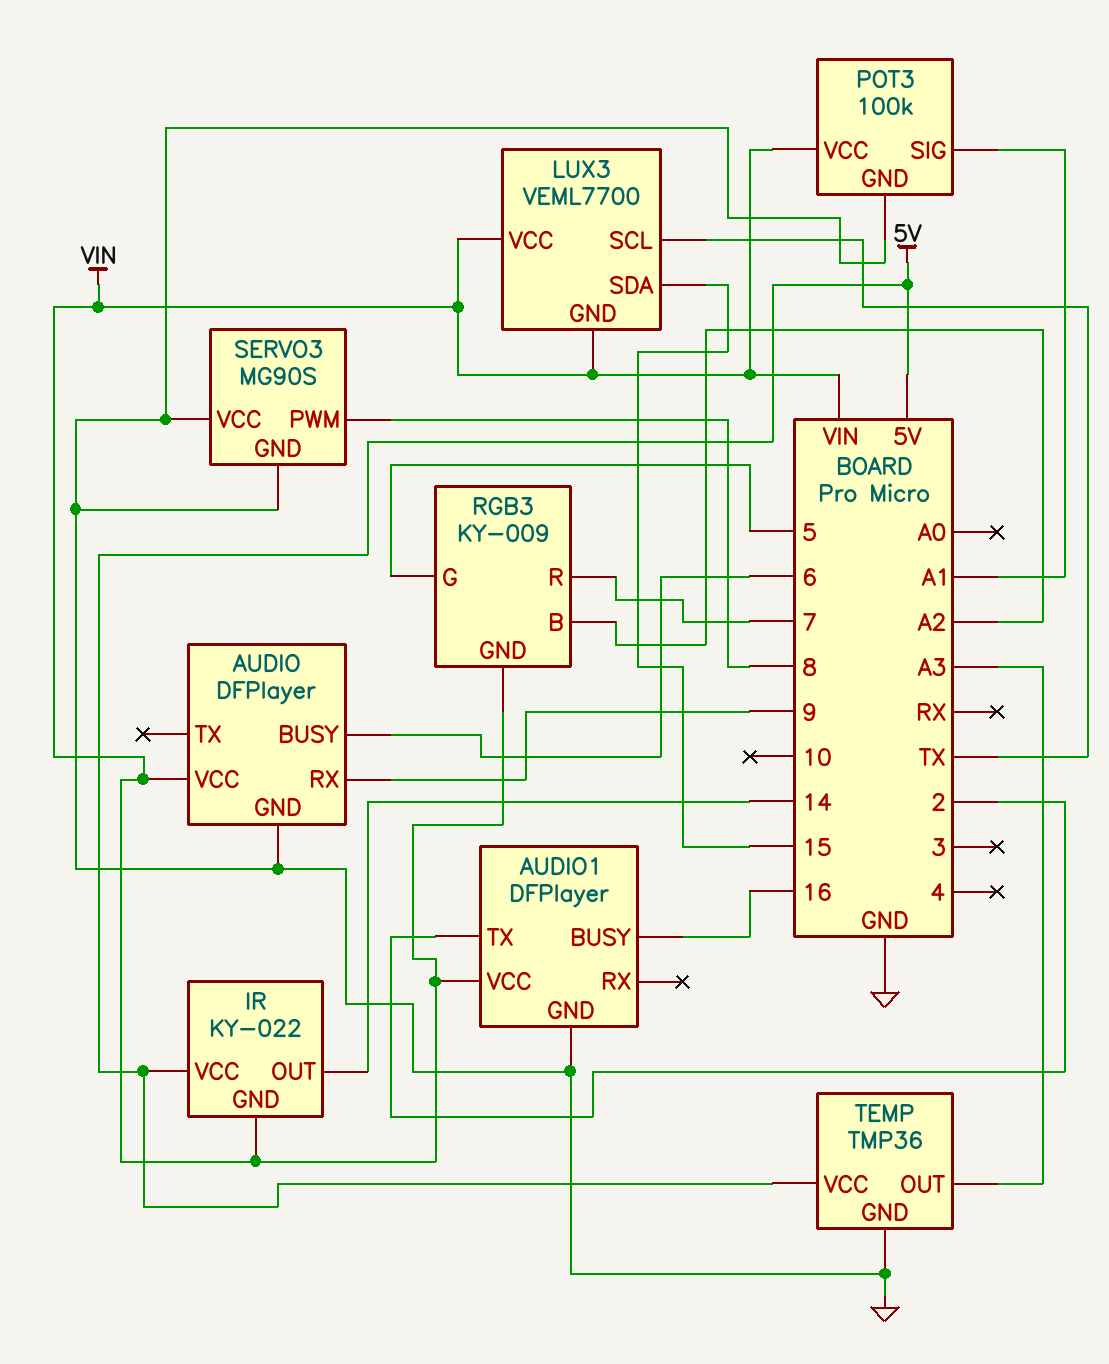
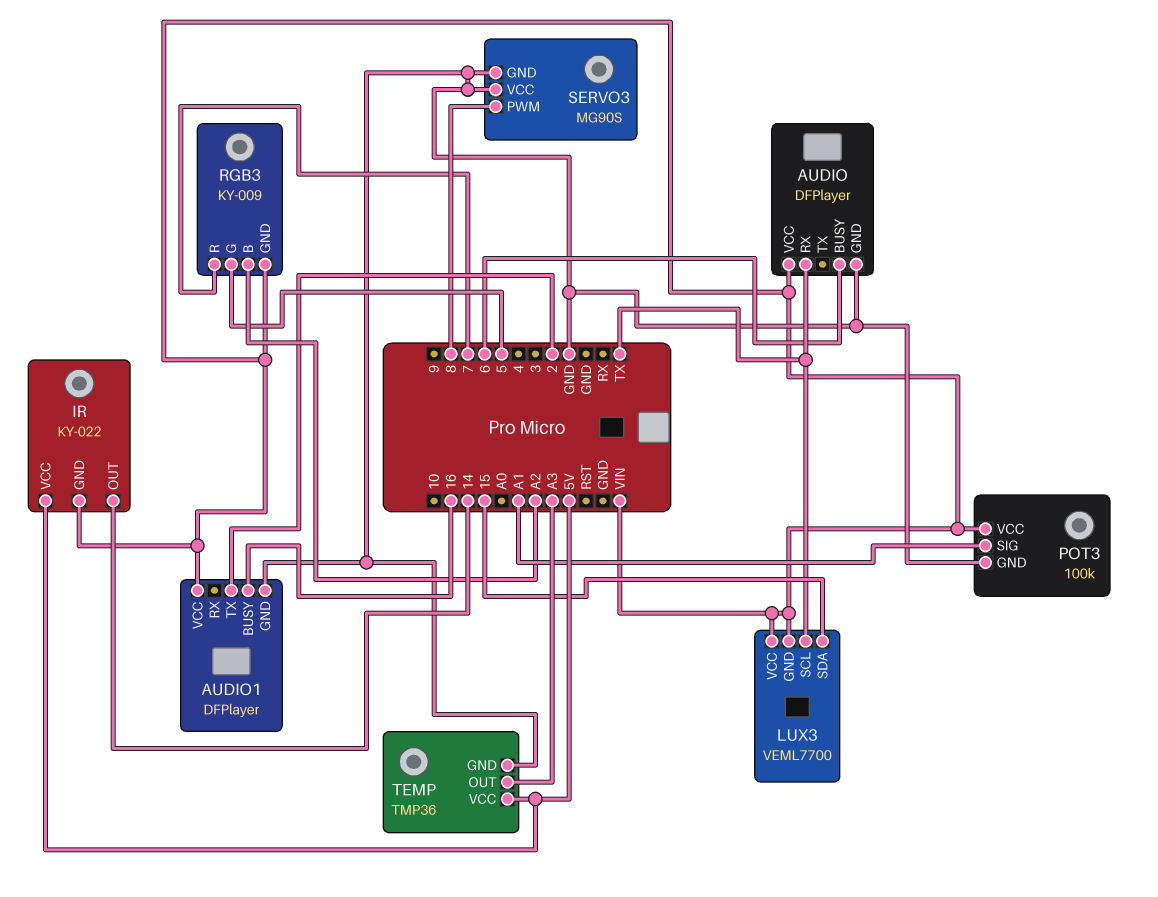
AUDIO pin RX: 9 -> TX

